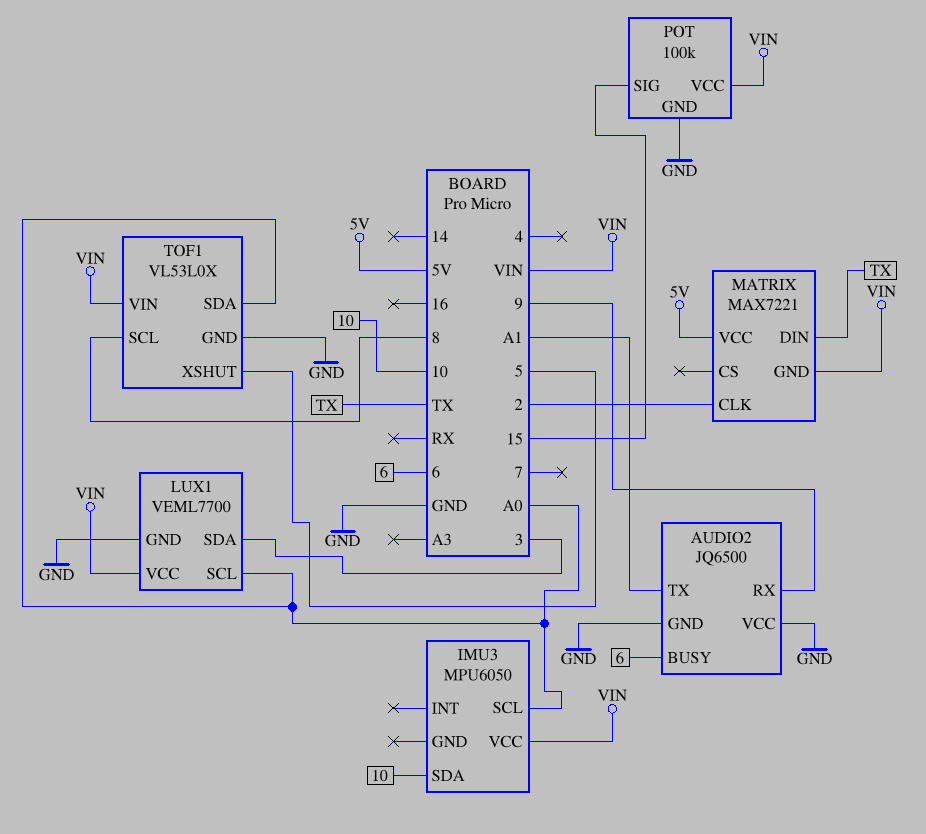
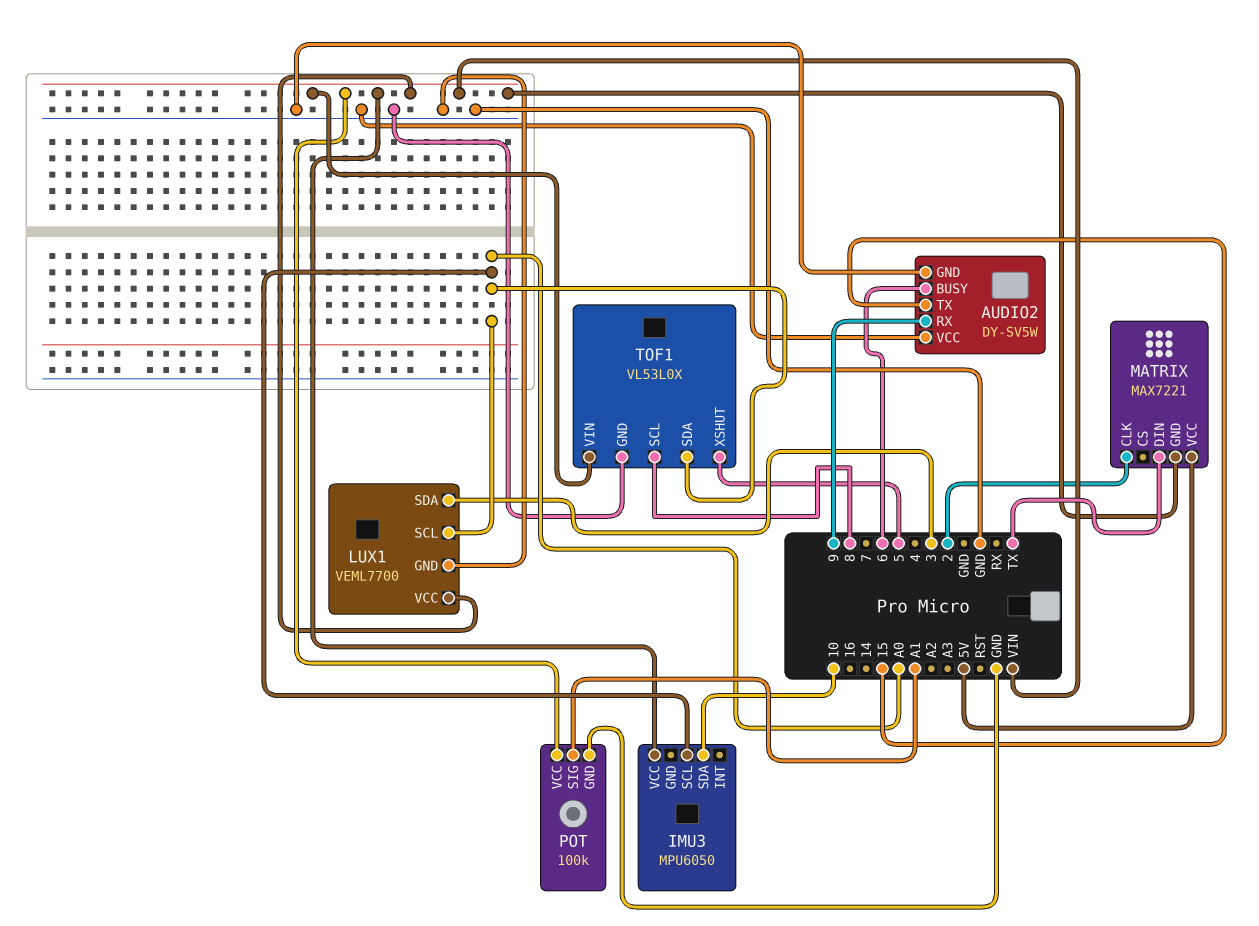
AUDIO2: JQ6500 -> DY-SV5W
AUDIO2 pin TX: A1 -> 15
POT pin SIG: 15 -> A1

